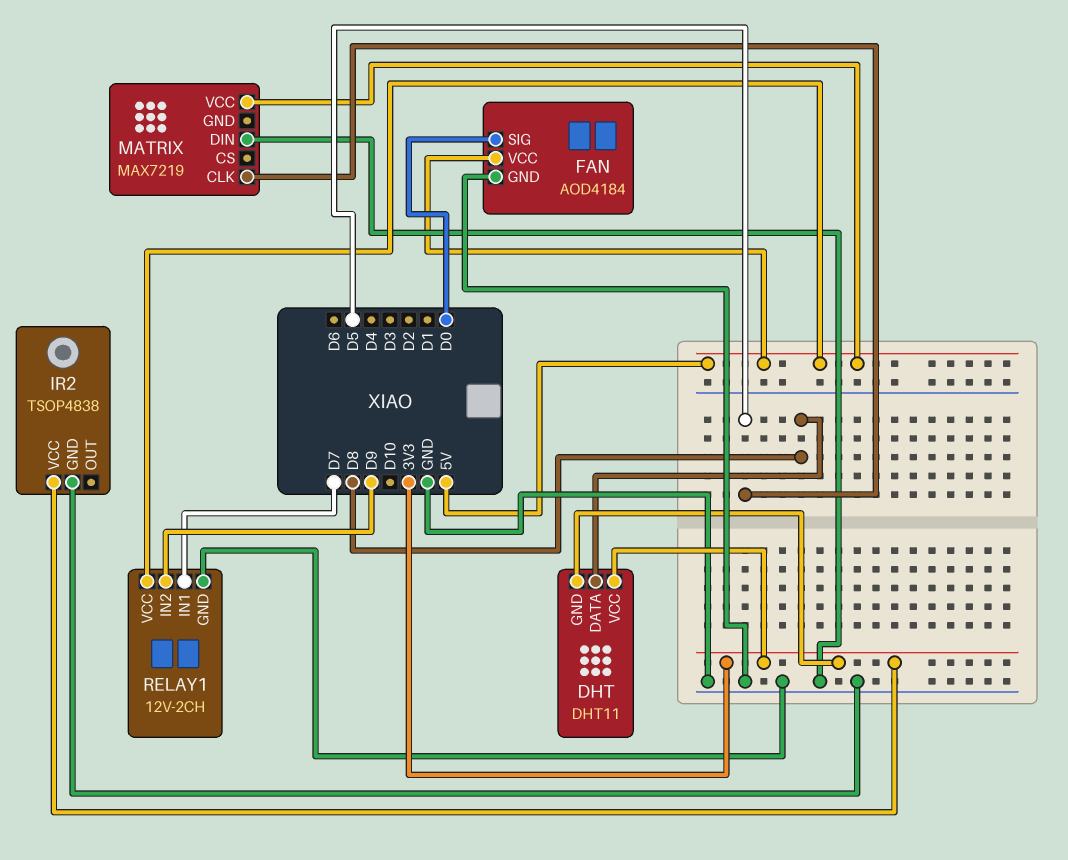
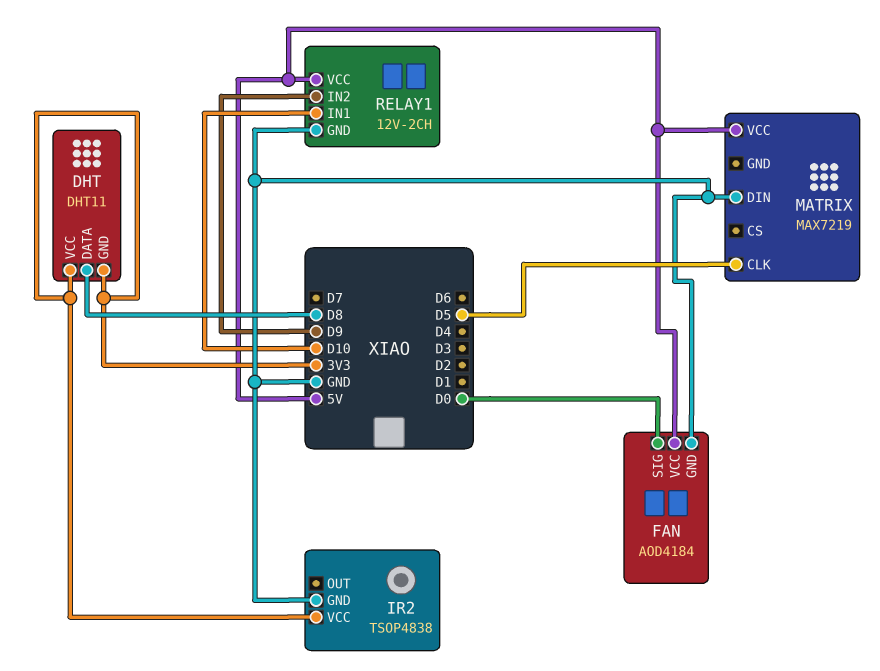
RELAY1 pin IN1: D7 -> D10

